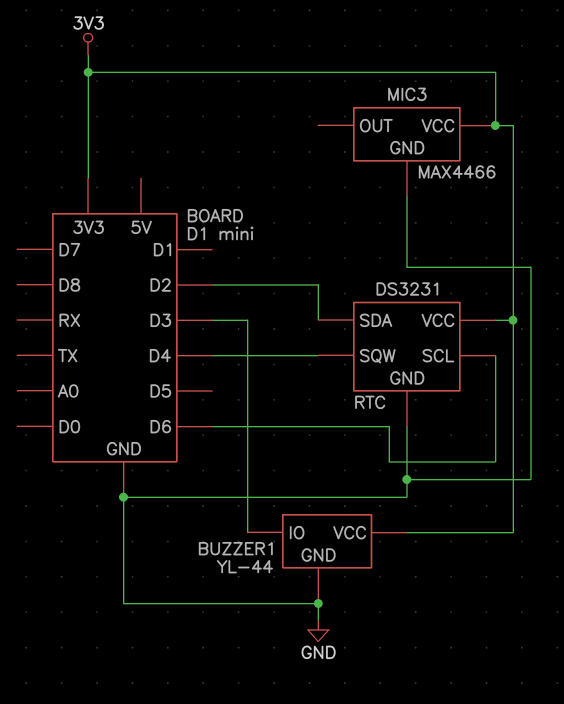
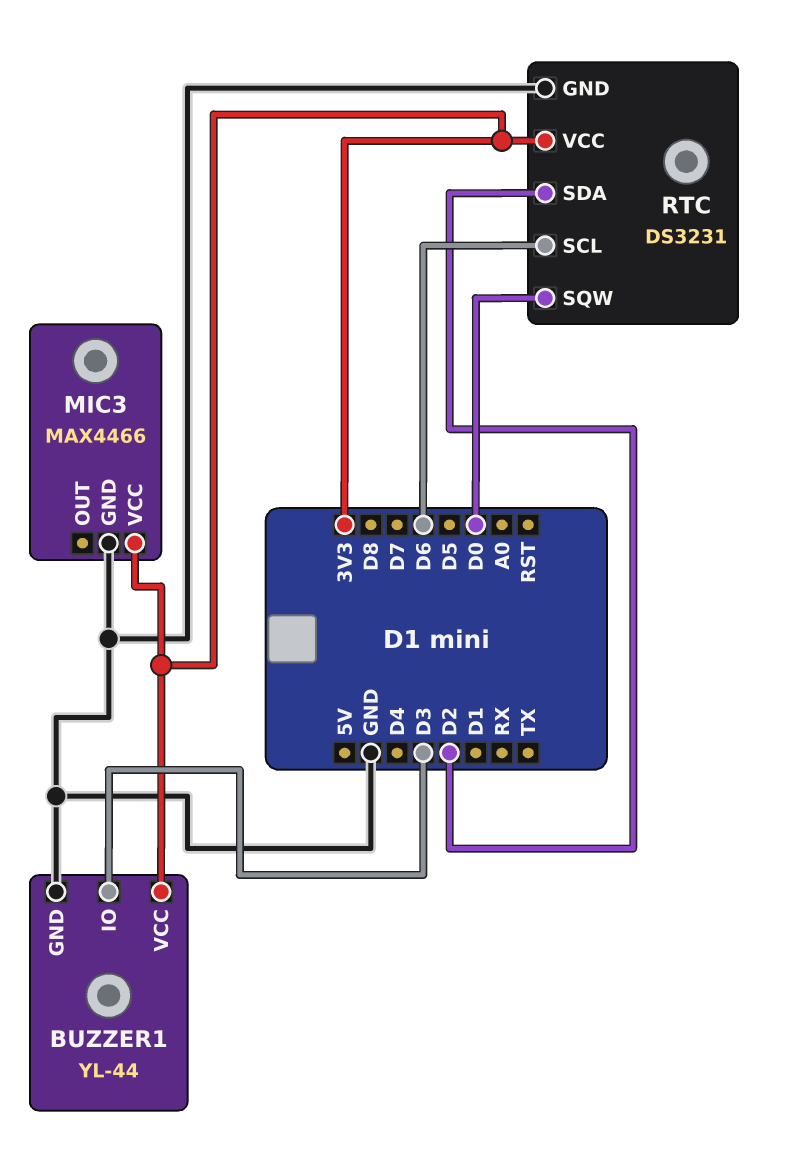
RTC pin SQW: D4 -> D0

